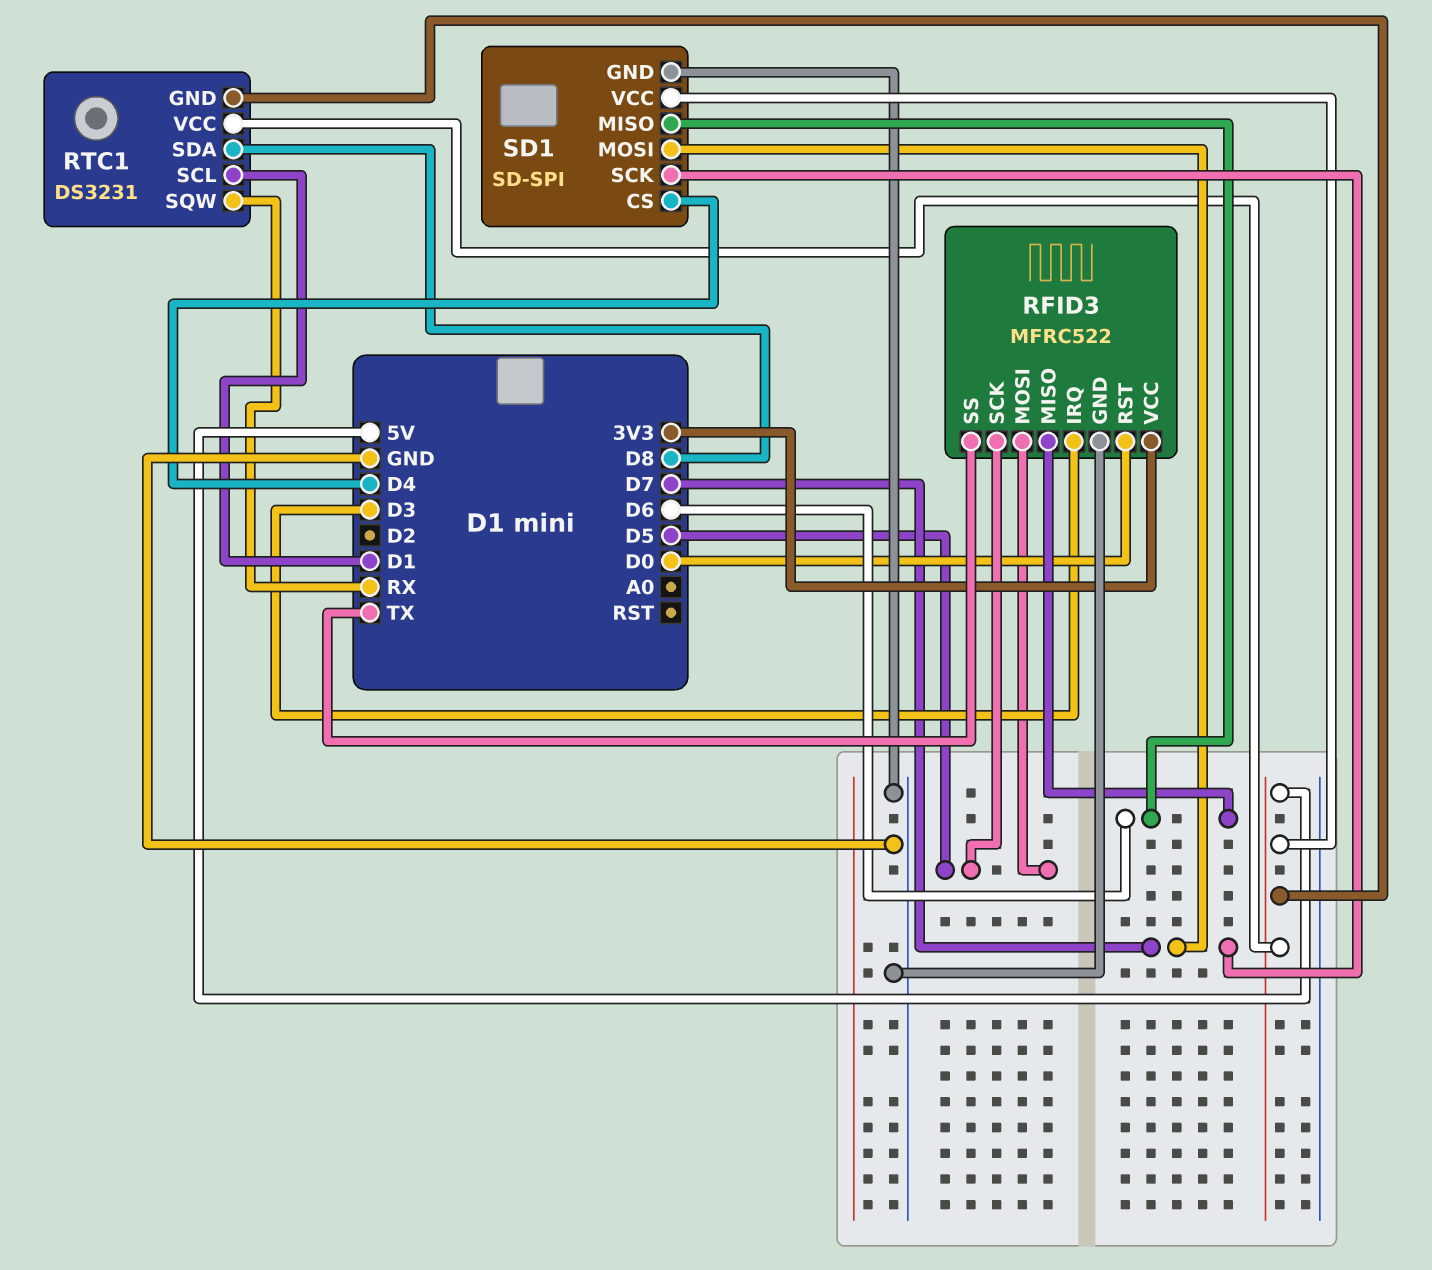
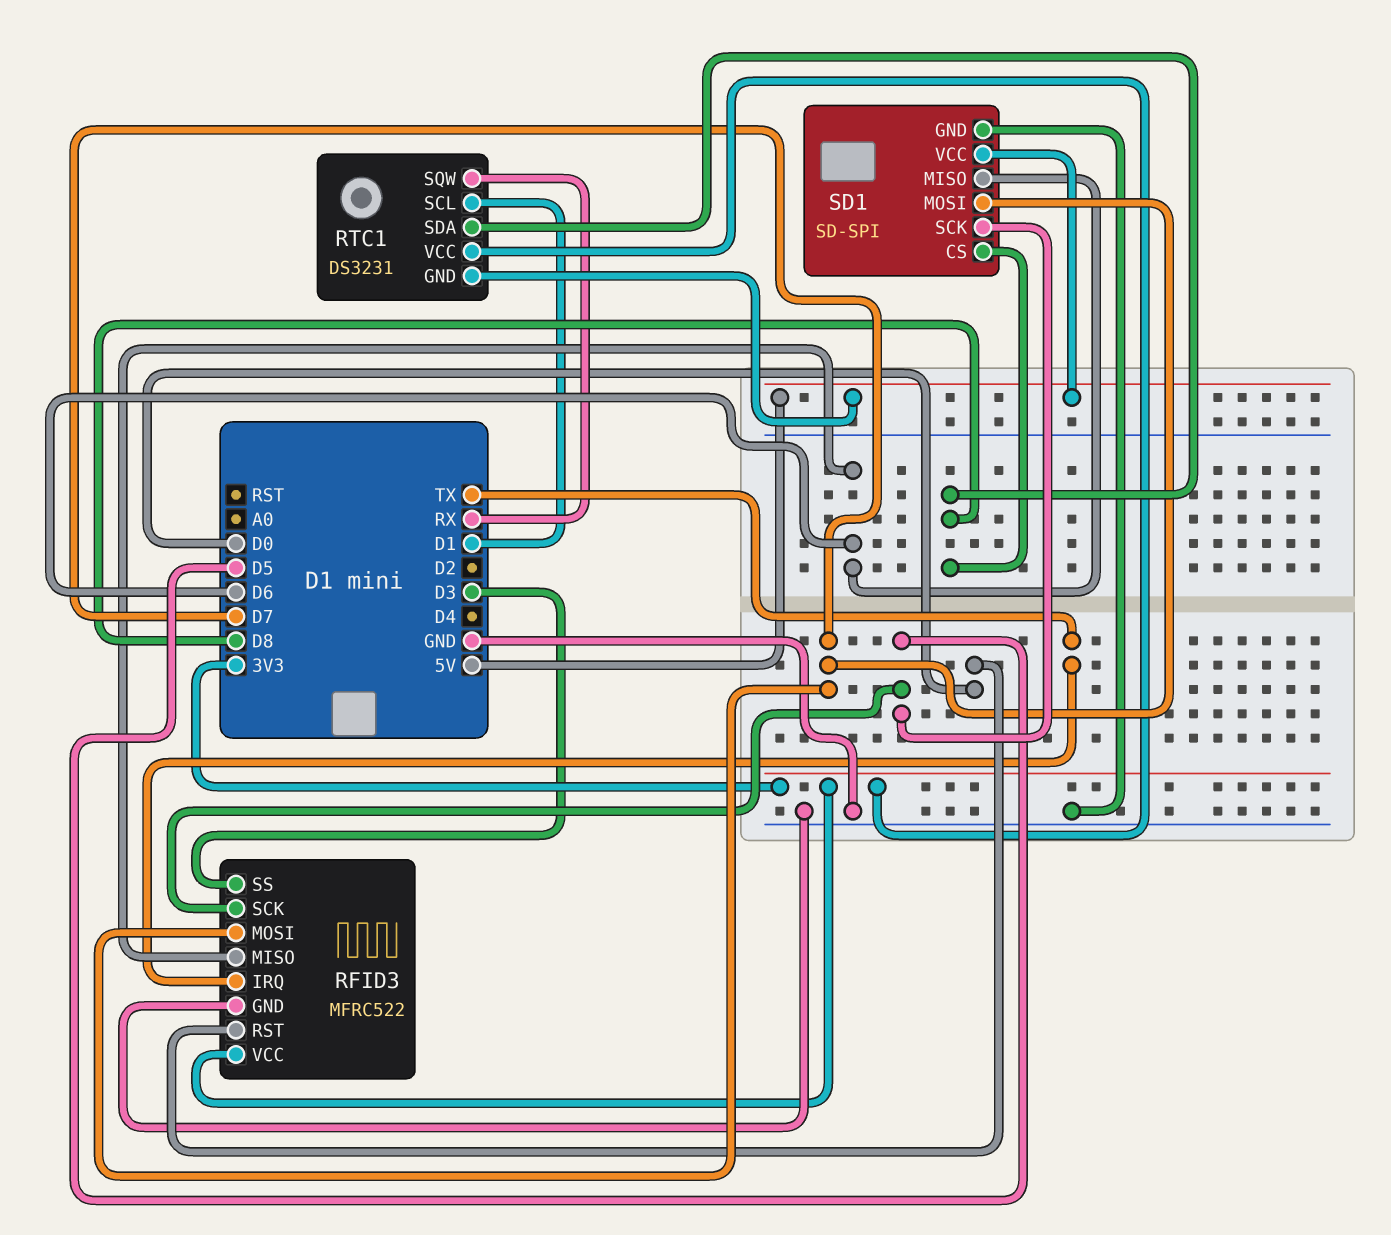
RFID3 pin IRQ: D3 -> TX
RFID3 pin MOSI: D5 -> D7
RFID3 pin SS: TX -> D3
RTC1 pin VCC: 5V -> 3V3
SD1 pin CS: D4 -> D8
SD1 pin SCK: D7 -> D5

